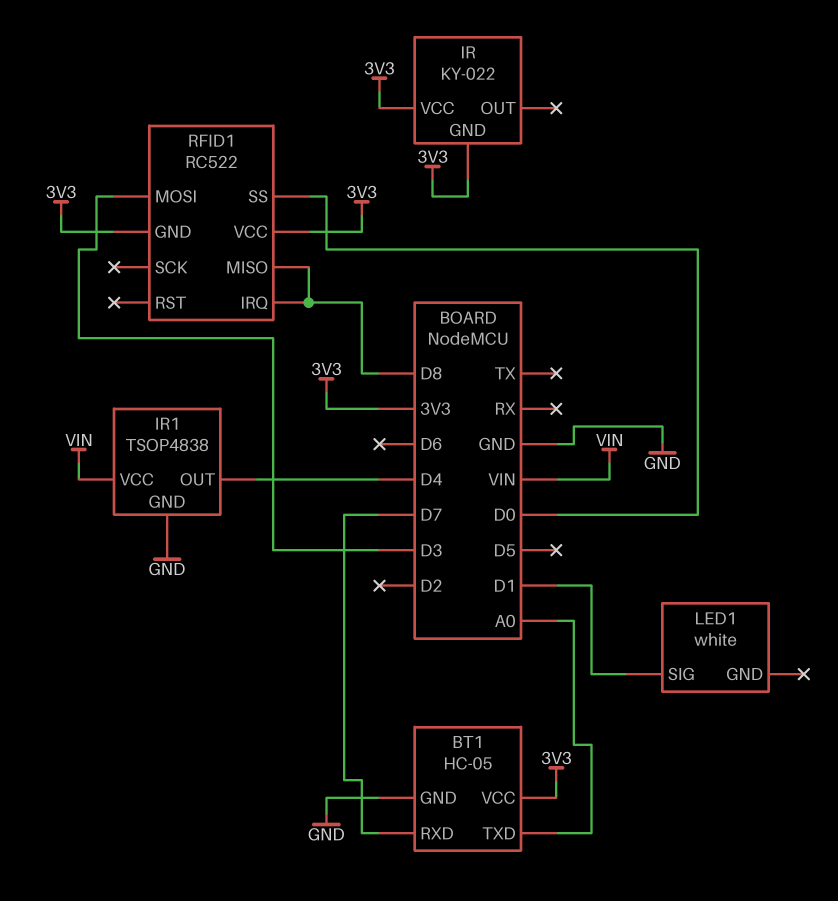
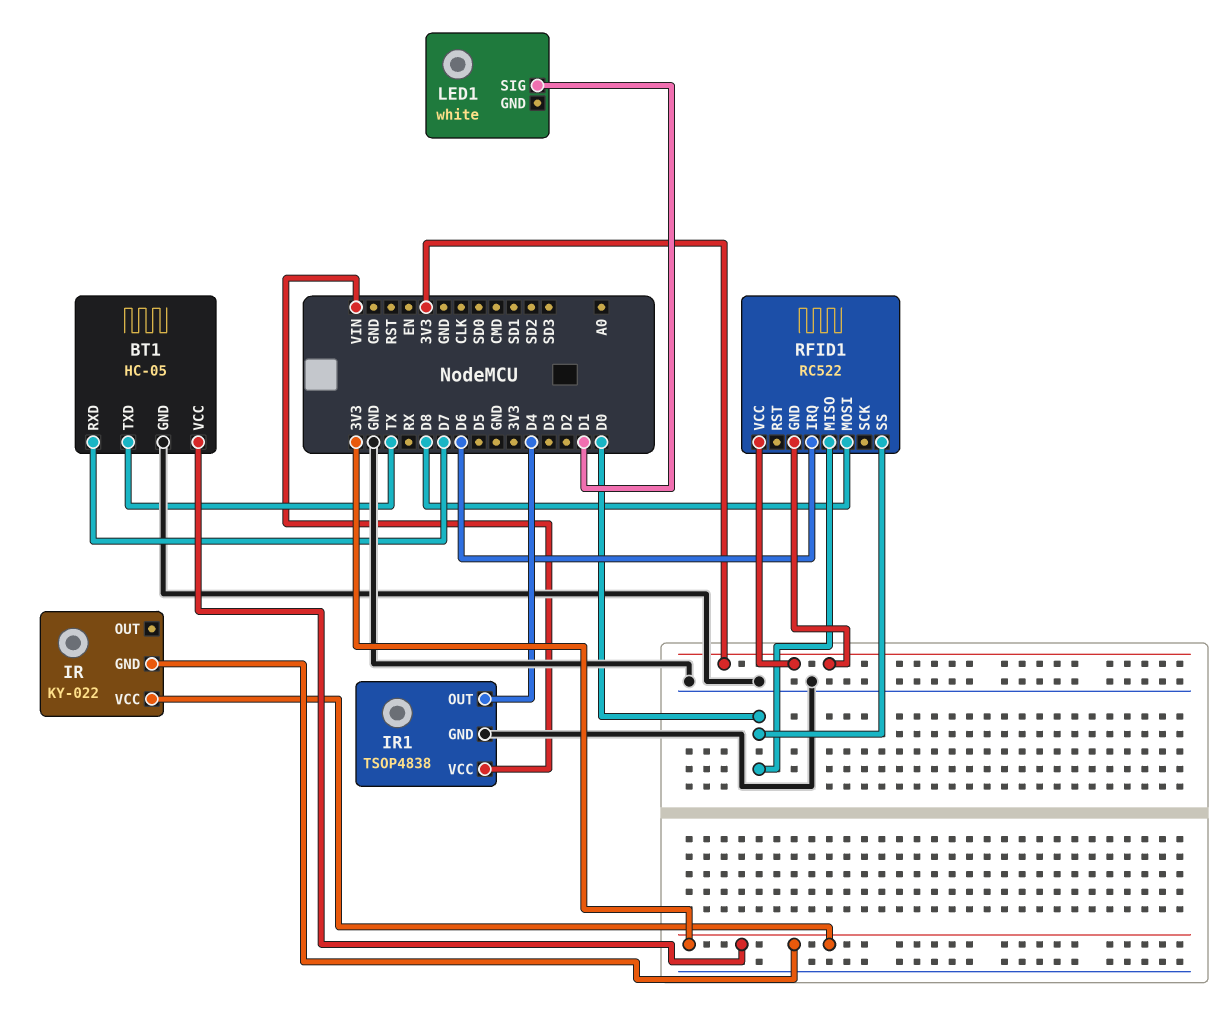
BT1 pin TXD: A0 -> TX
RFID1 pin IRQ: D8 -> D6
RFID1 pin MISO: D8 -> D0
RFID1 pin MOSI: D3 -> D8

